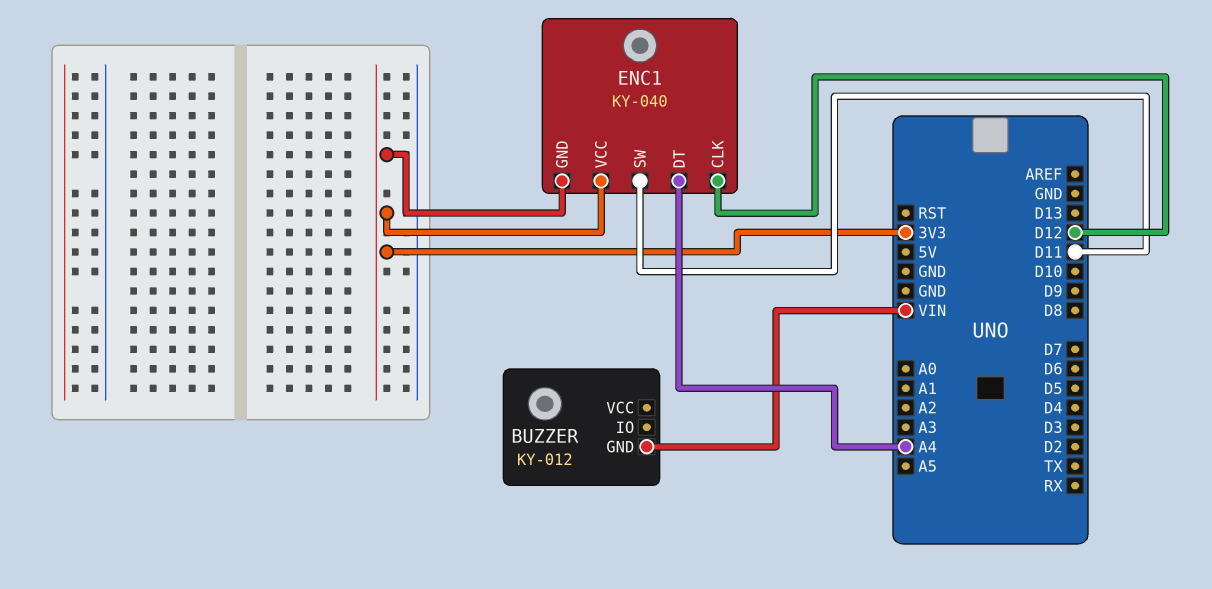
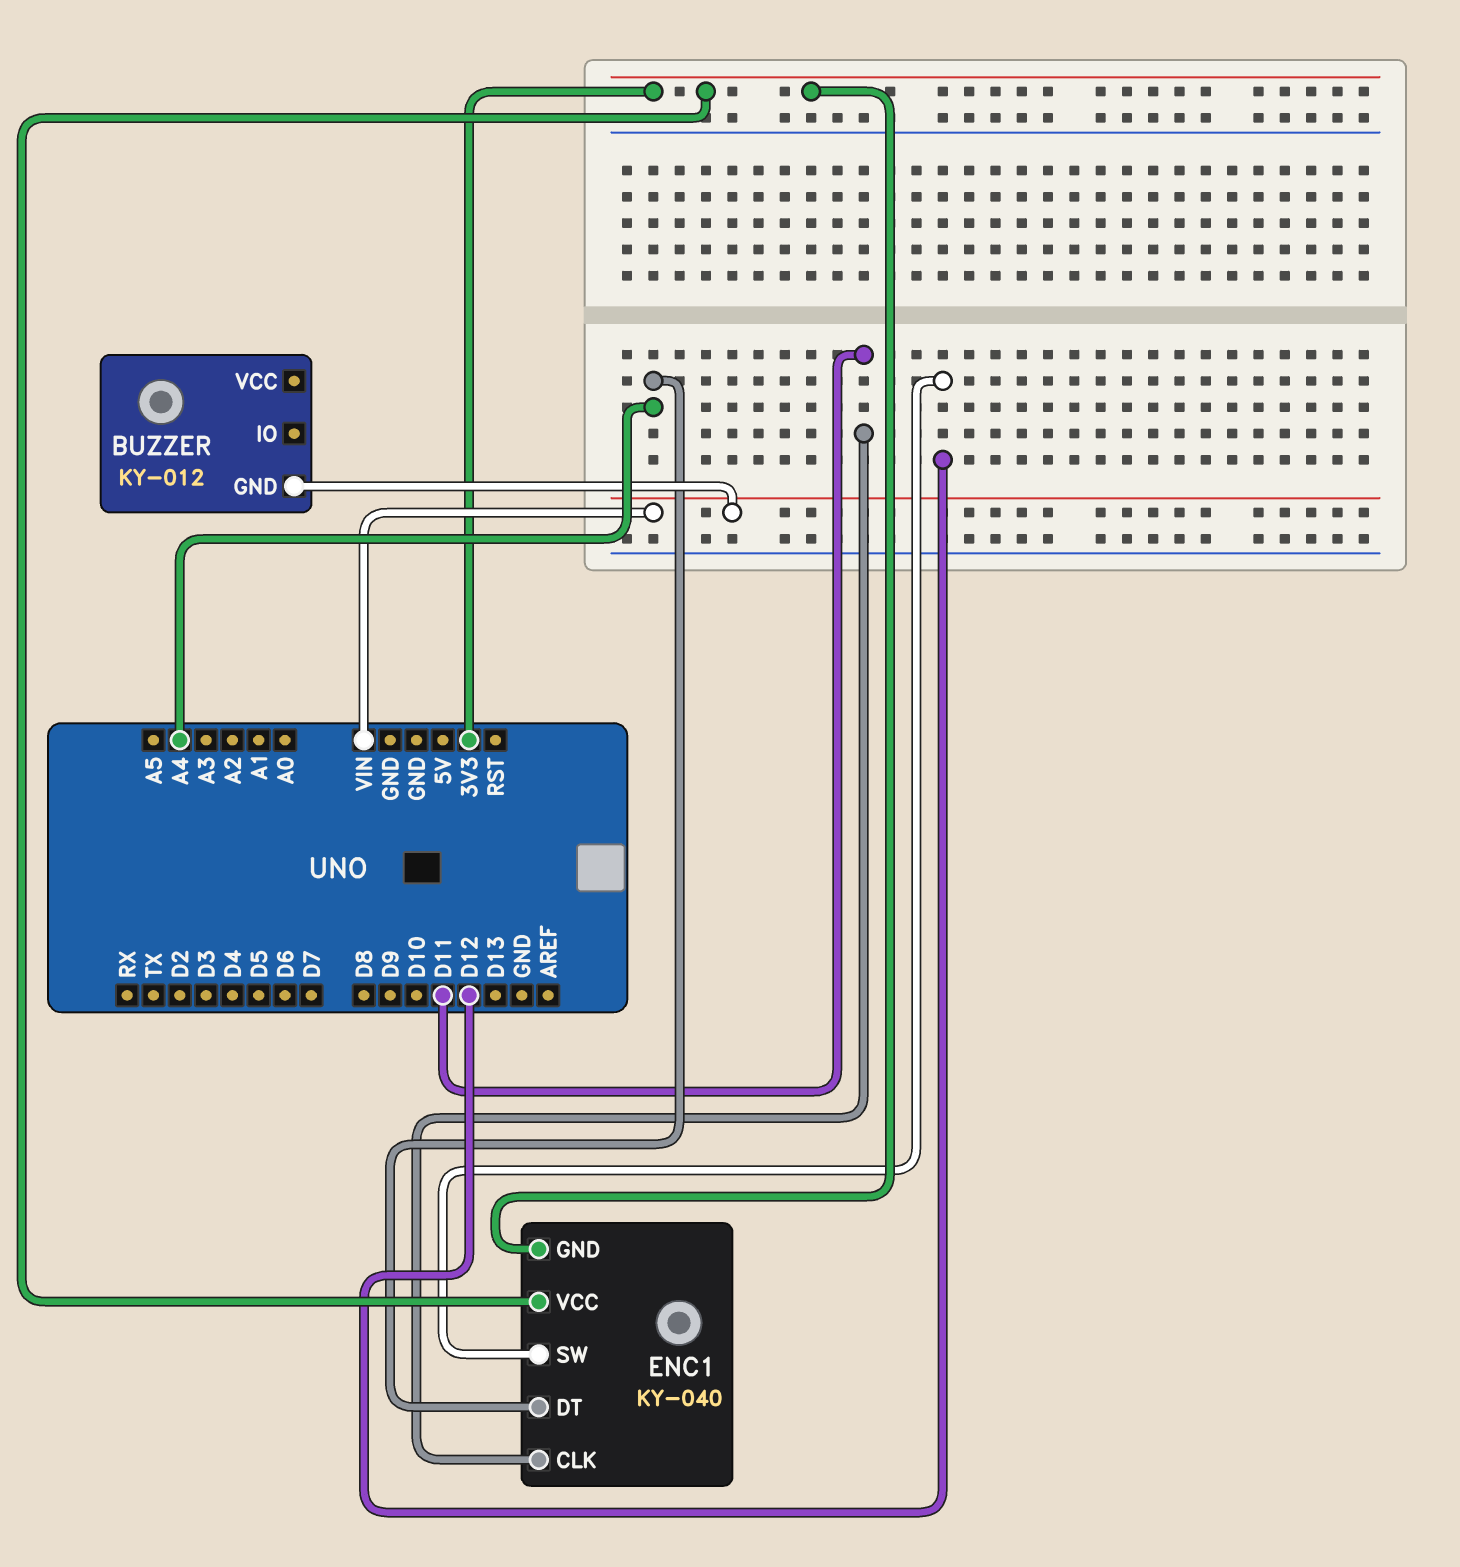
ENC1 pin CLK: D12 -> D11
ENC1 pin SW: D11 -> D12

